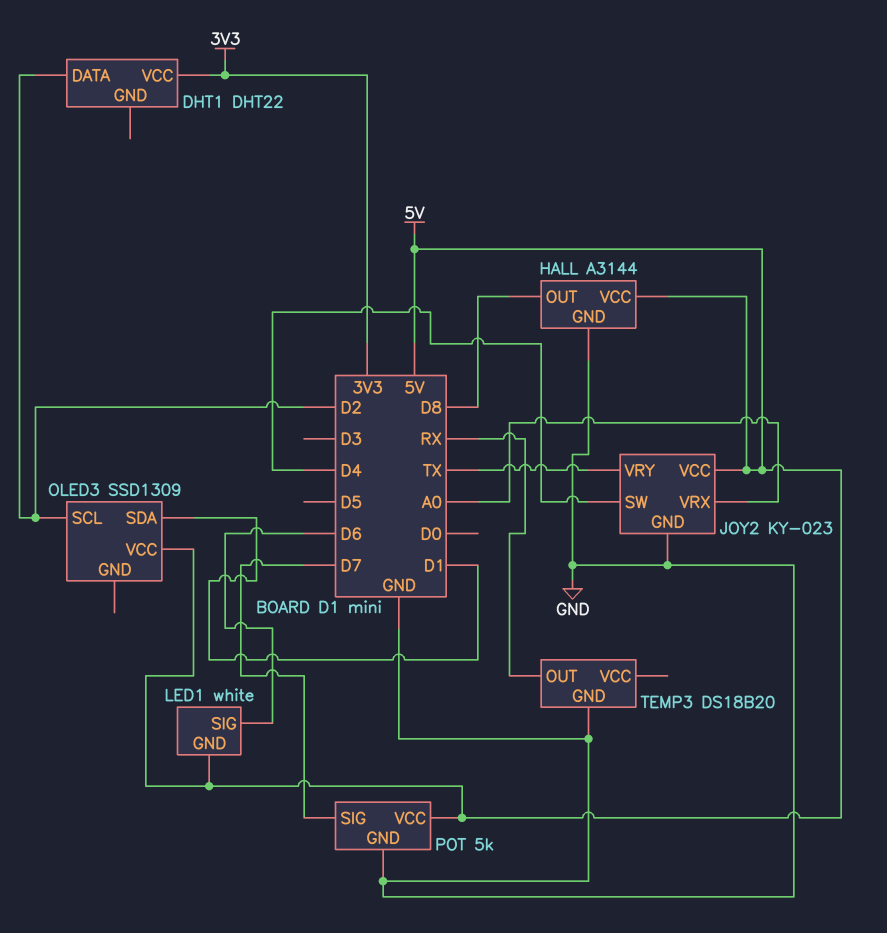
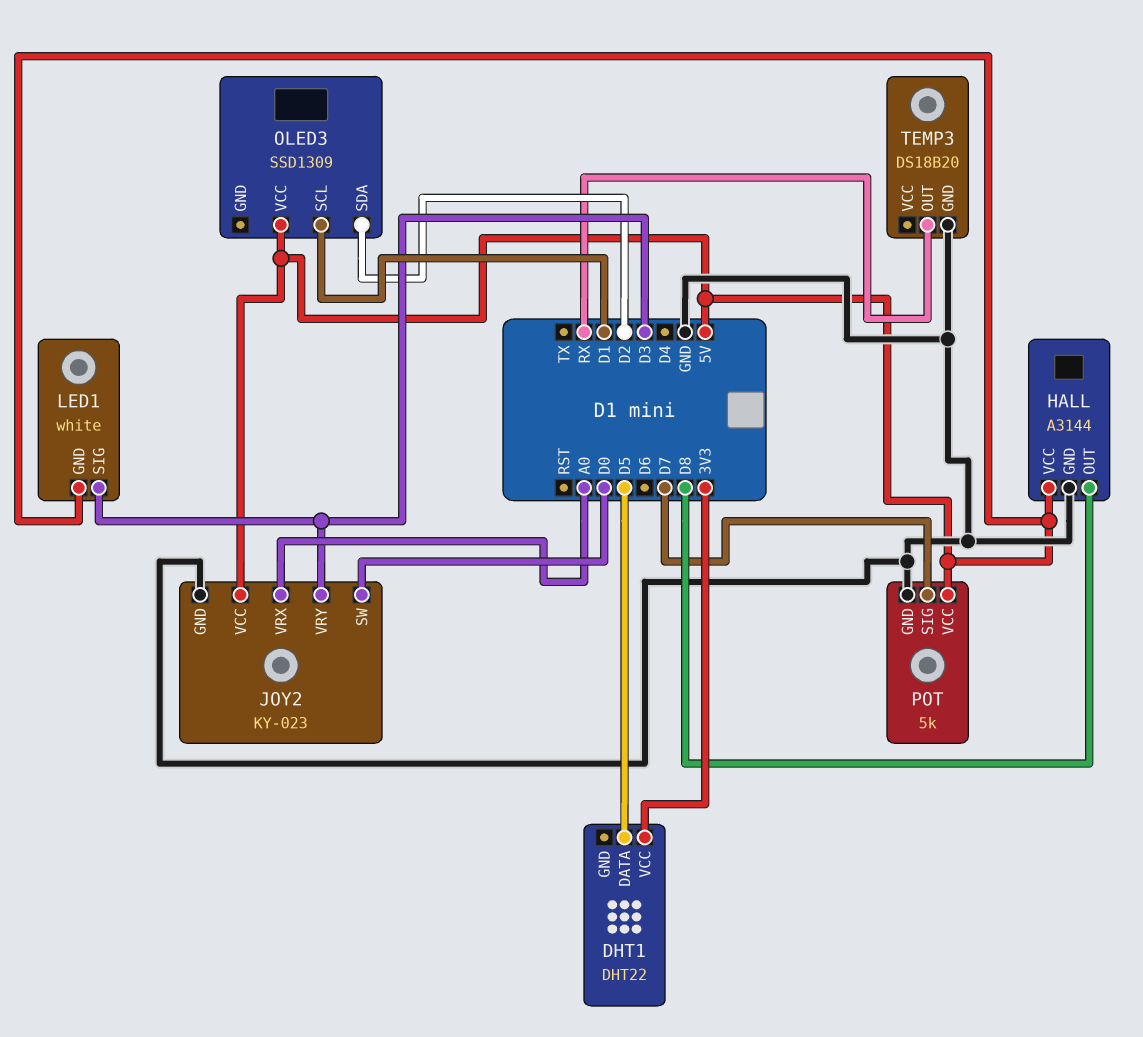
DHT1 pin DATA: D2 -> D5
JOY2 pin SW: D4 -> D0
JOY2 pin VRY: TX -> D3
LED1 pin SIG: D6 -> D3
OLED3 pin SCL: D2 -> D1
OLED3 pin SDA: D1 -> D2

